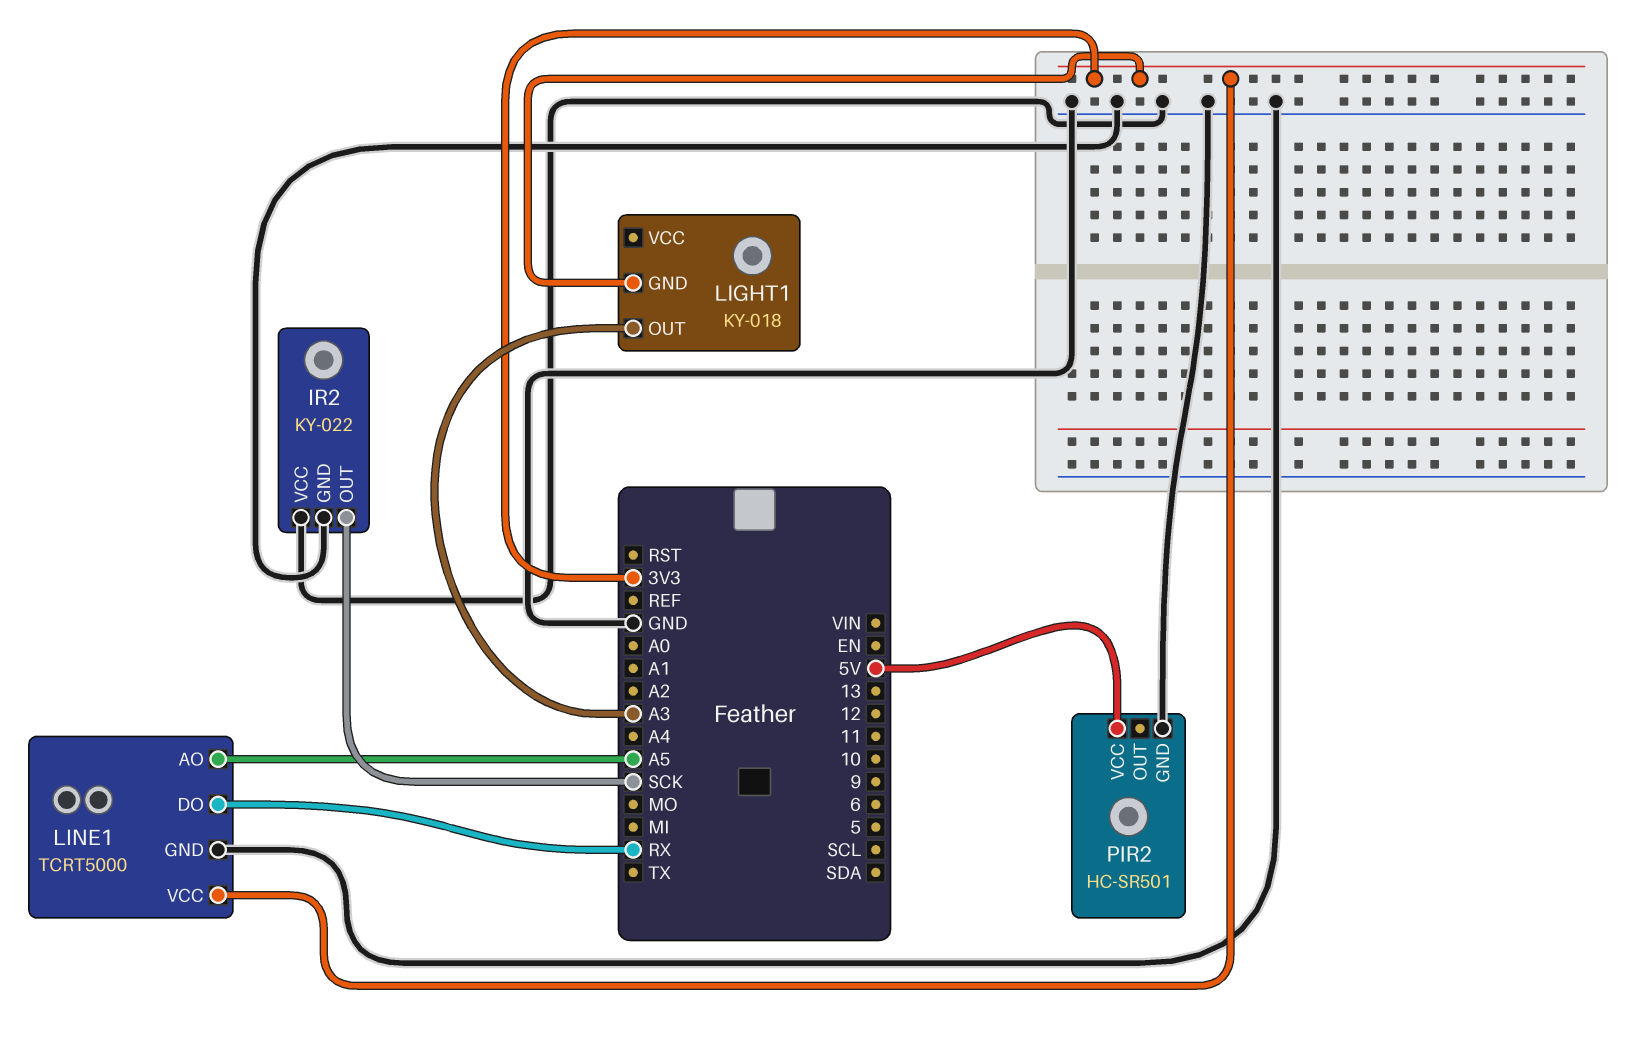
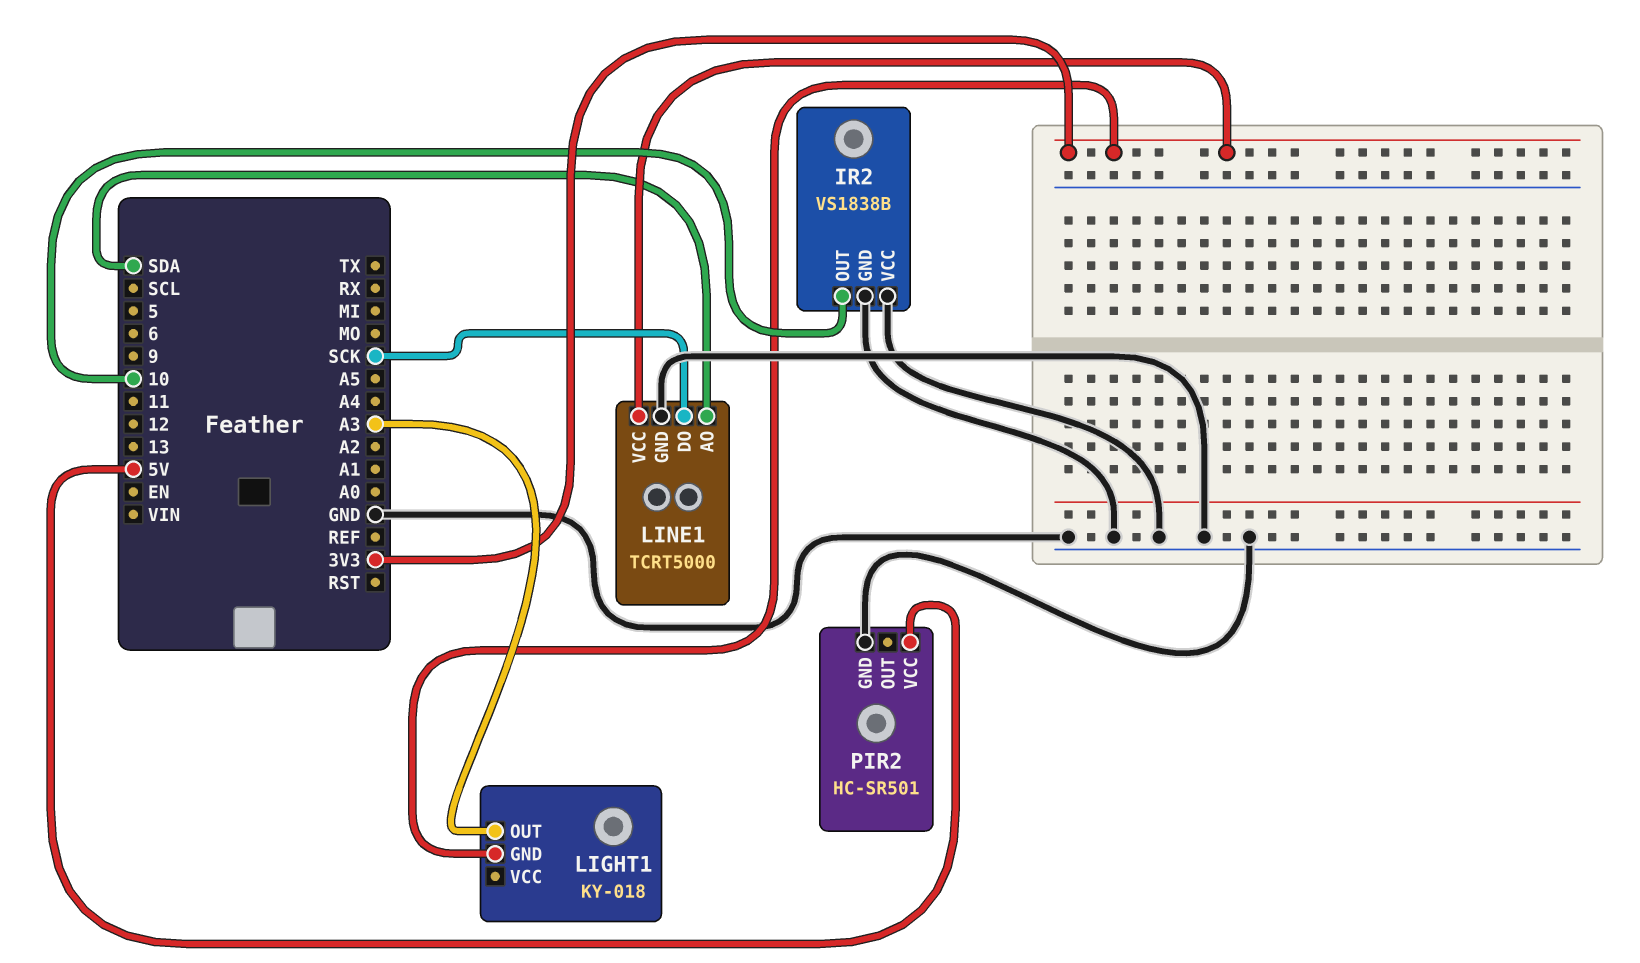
IR2: KY-022 -> VS1838B
IR2 pin OUT: SCK -> 10
LINE1 pin AO: A5 -> SDA
LINE1 pin DO: RX -> SCK

